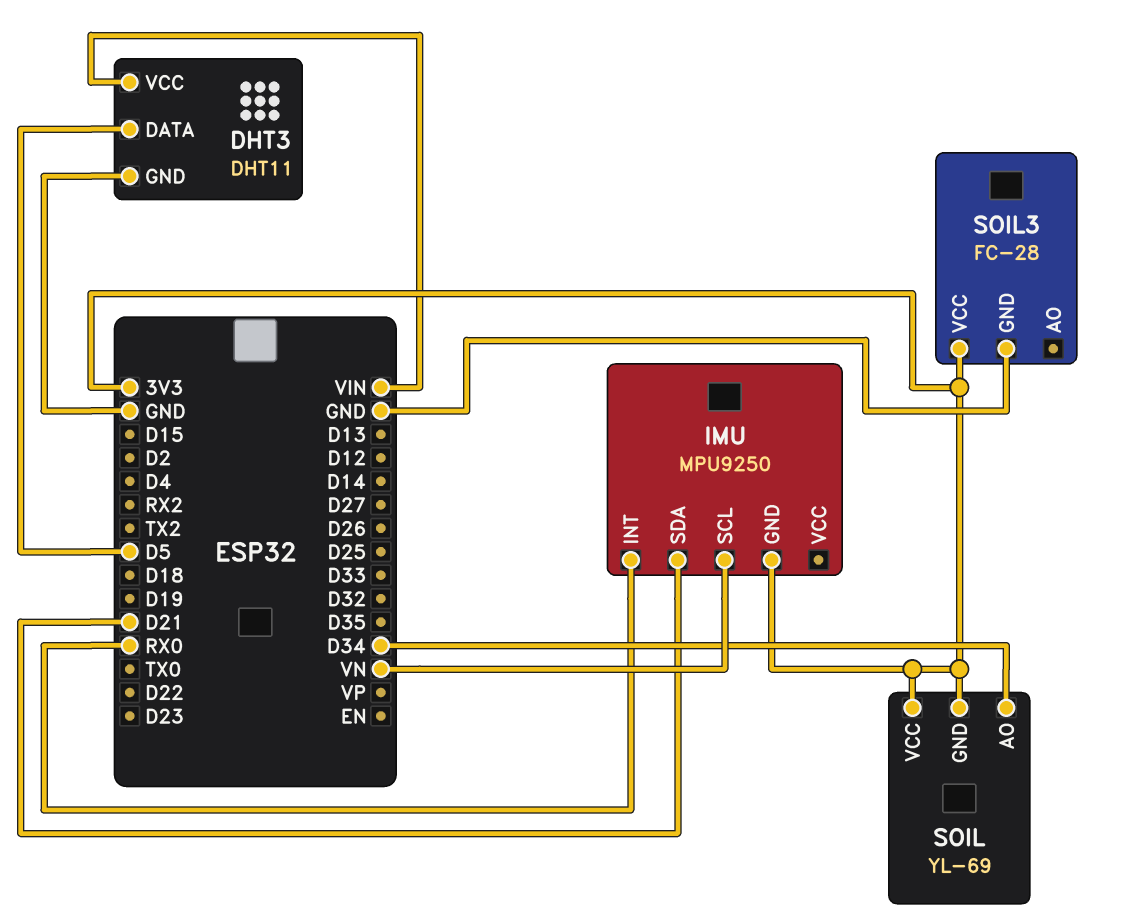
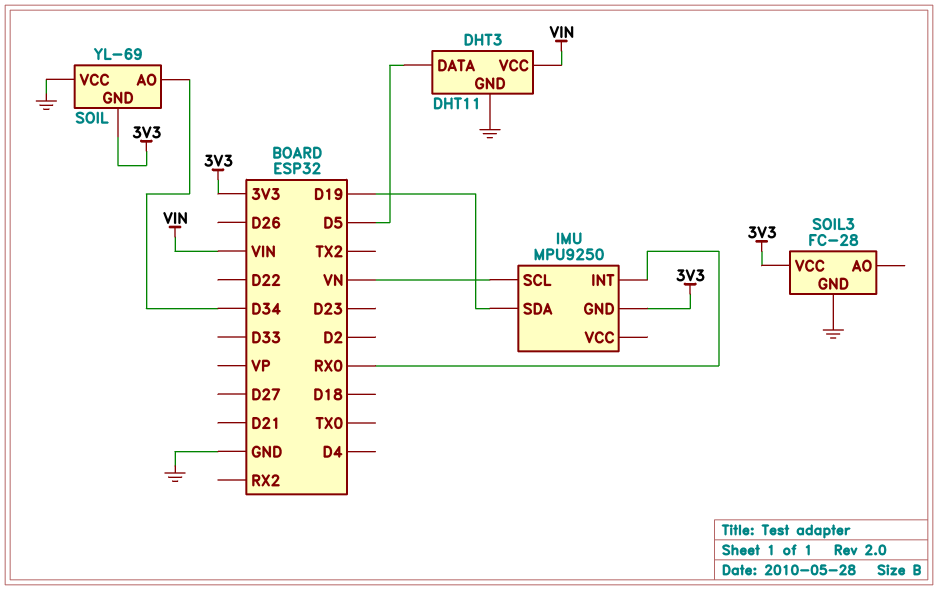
IMU pin SDA: D21 -> D19
SOIL pin VCC: 3V3 -> GND

